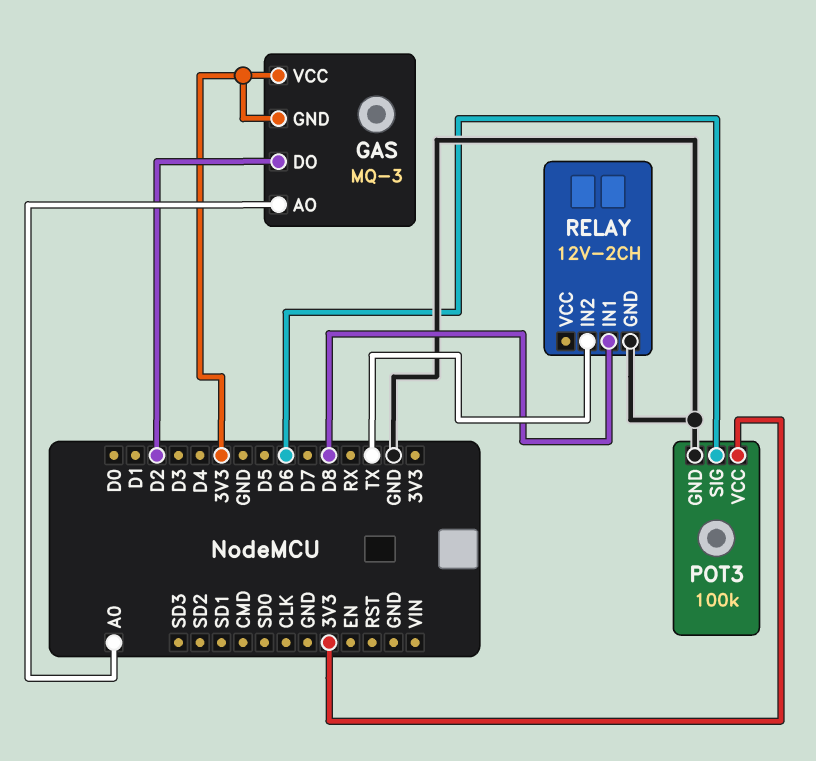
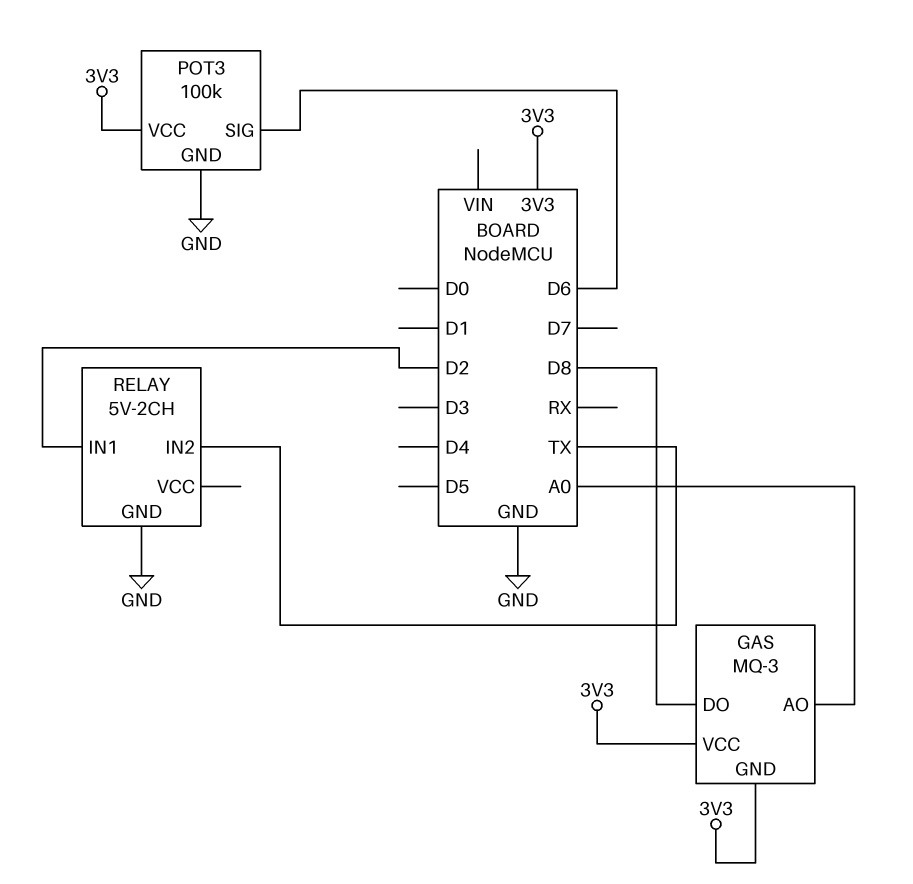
GAS pin DO: D2 -> D8
RELAY: 12V-2CH -> 5V-2CH
RELAY pin IN1: D8 -> D2

